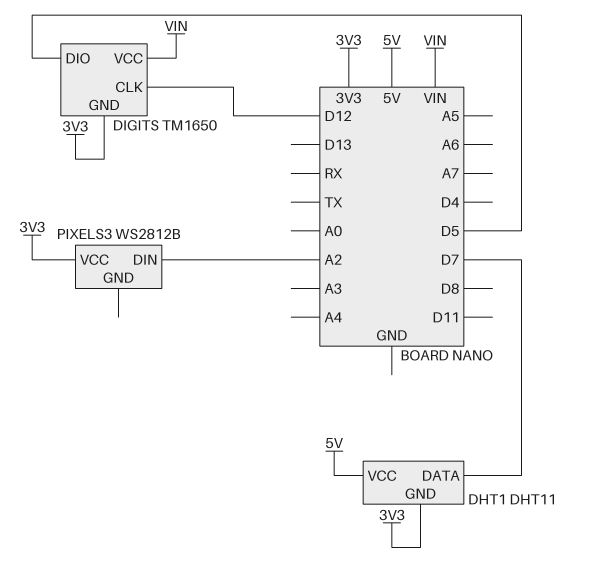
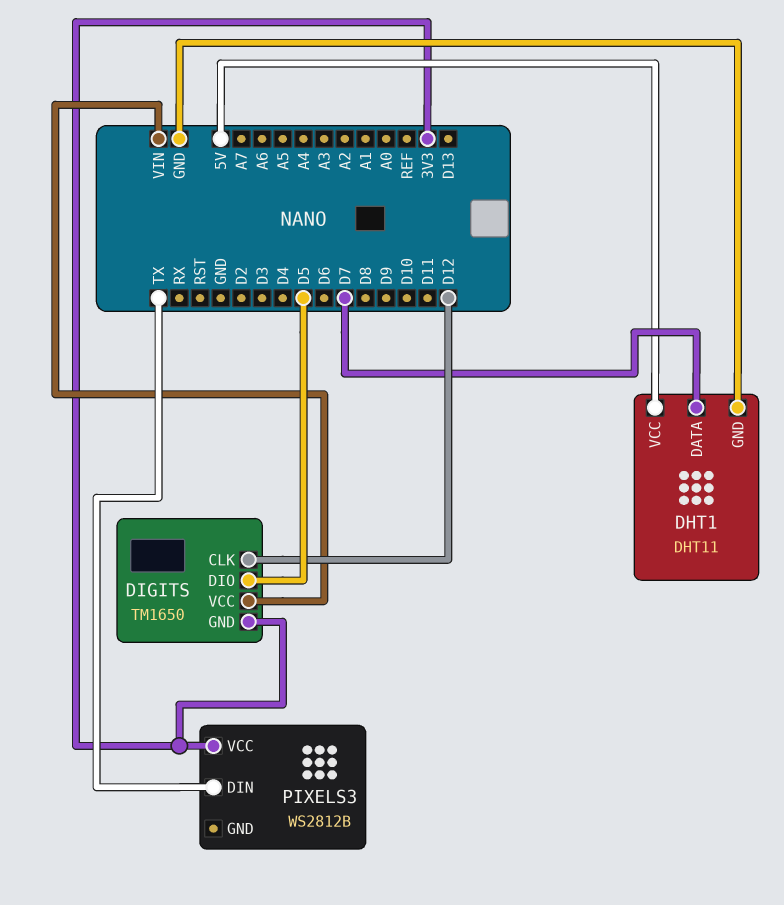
DHT1 pin GND: 3V3 -> GND
PIXELS3 pin DIN: A2 -> TX

